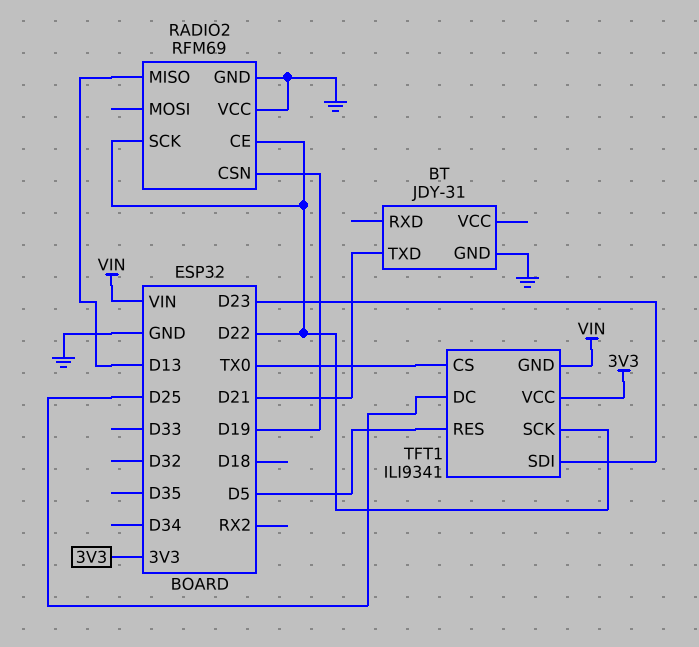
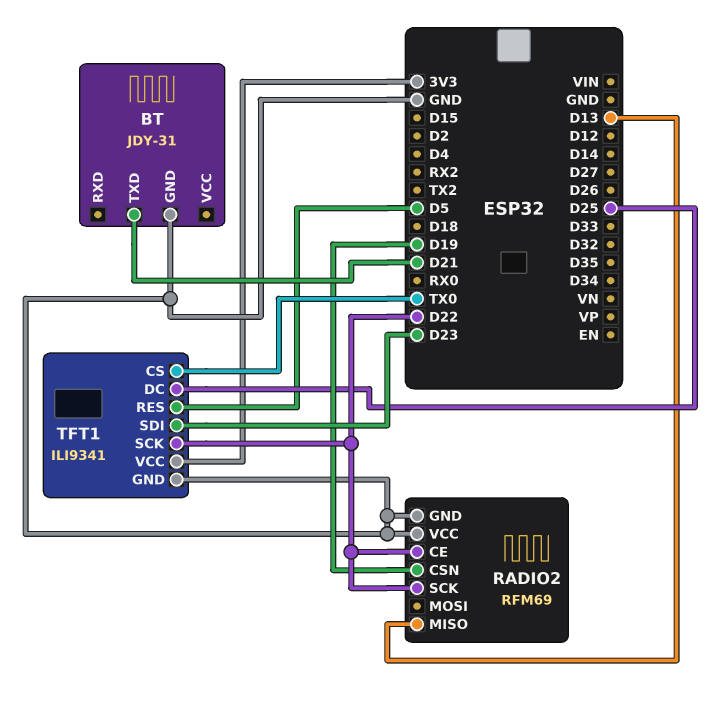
TFT1 pin GND: VIN -> GND

